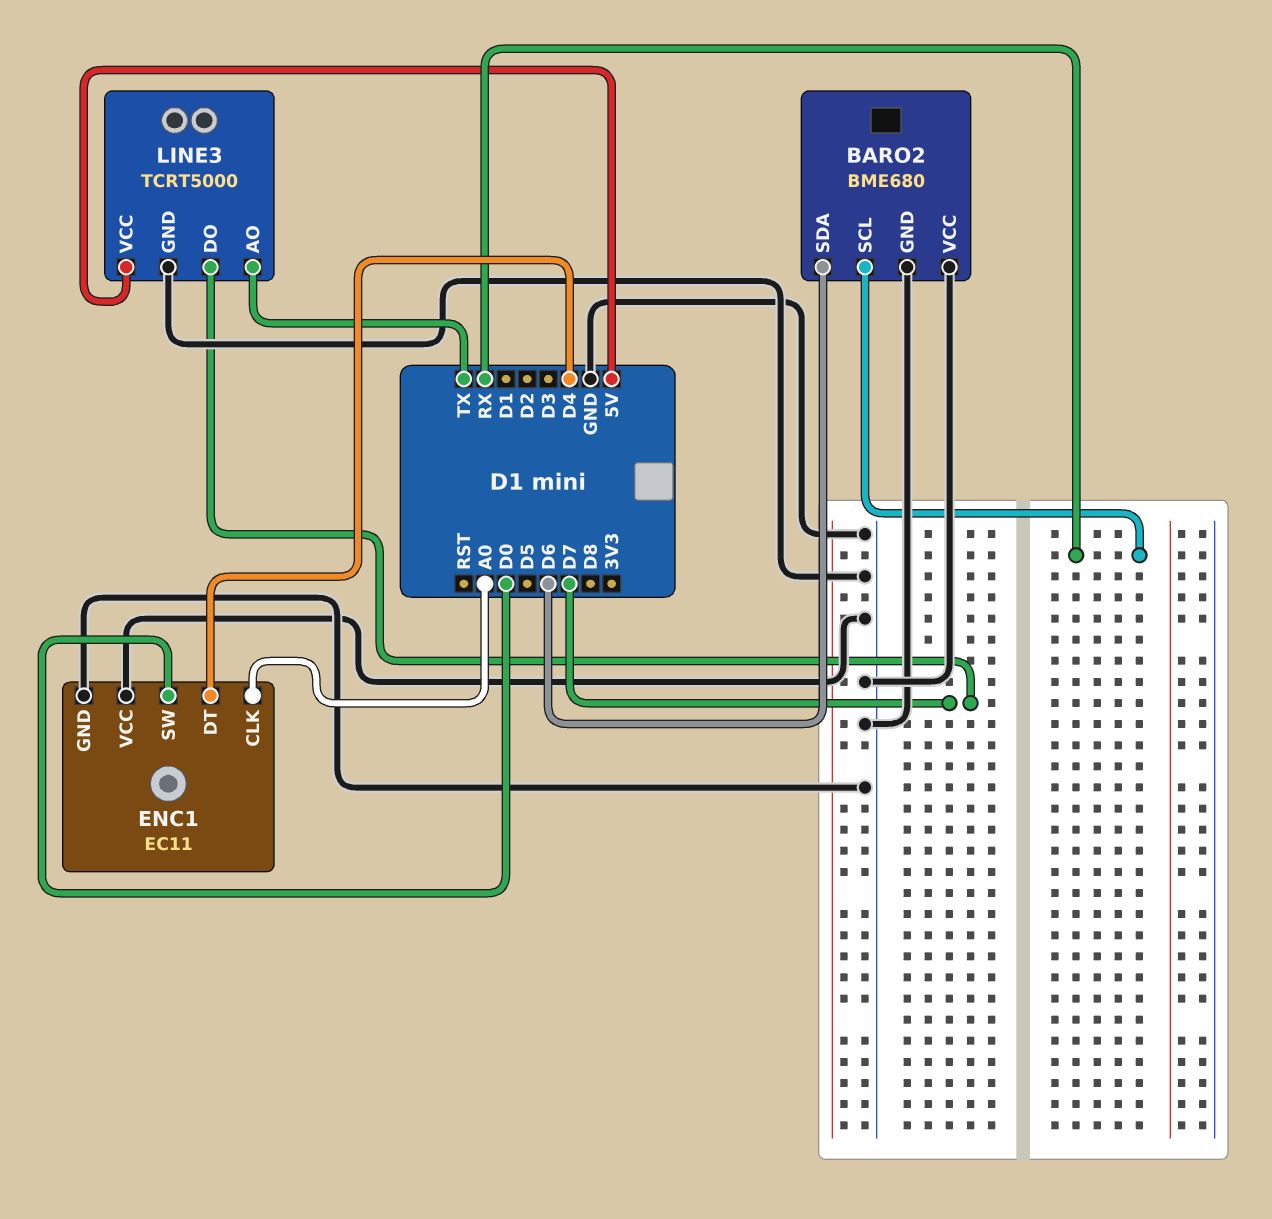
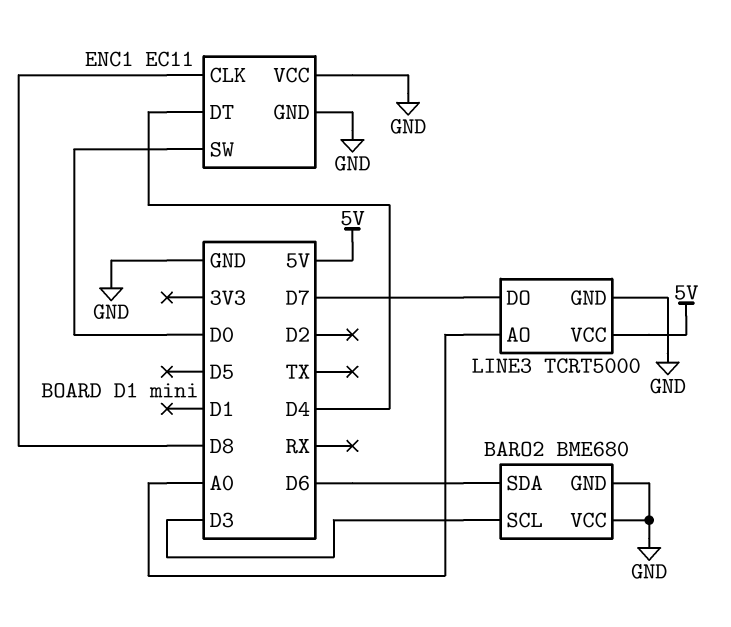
BARO2 pin SCL: RX -> D3
ENC1 pin CLK: A0 -> D8
LINE3 pin AO: TX -> A0

